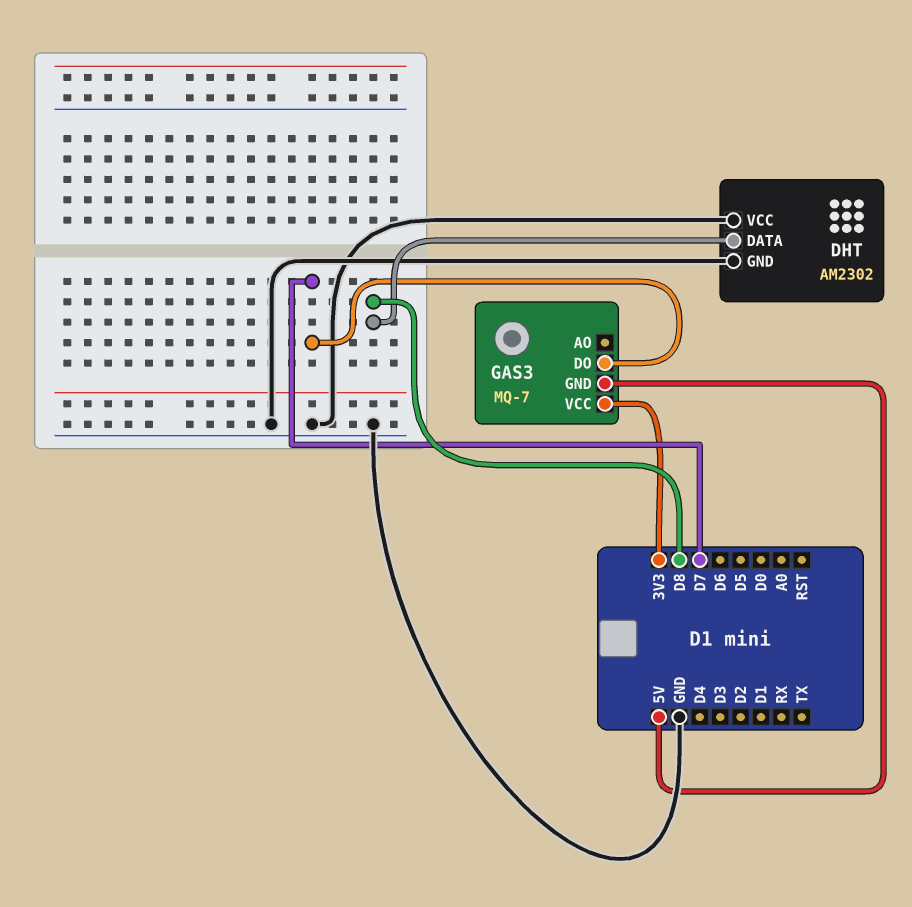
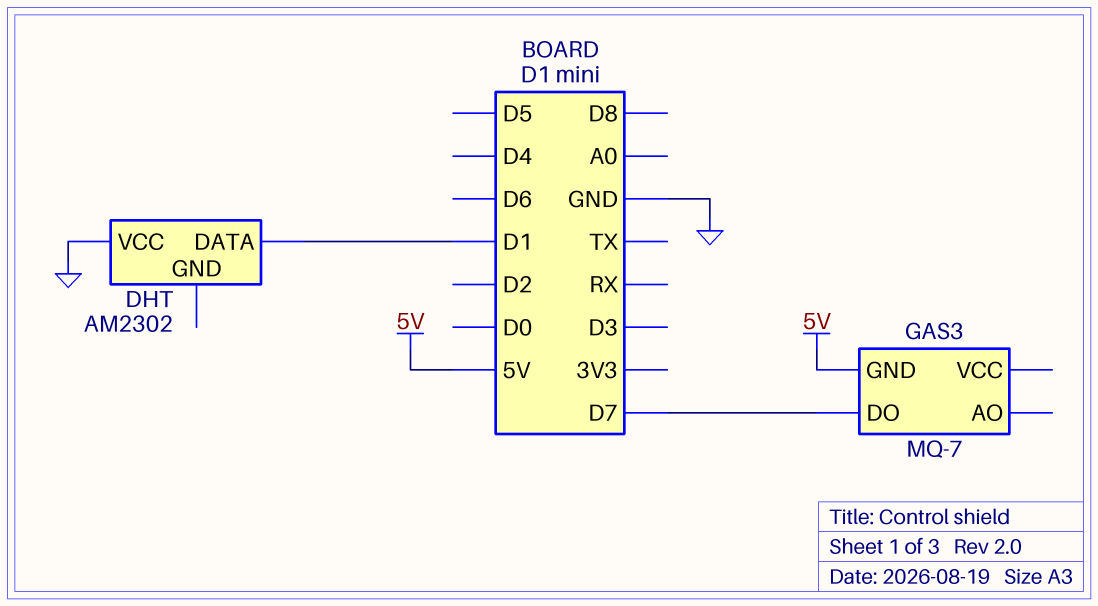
DHT pin DATA: D8 -> D1
DHT pin GND: GND -> none
GAS3 pin VCC: 3V3 -> none

